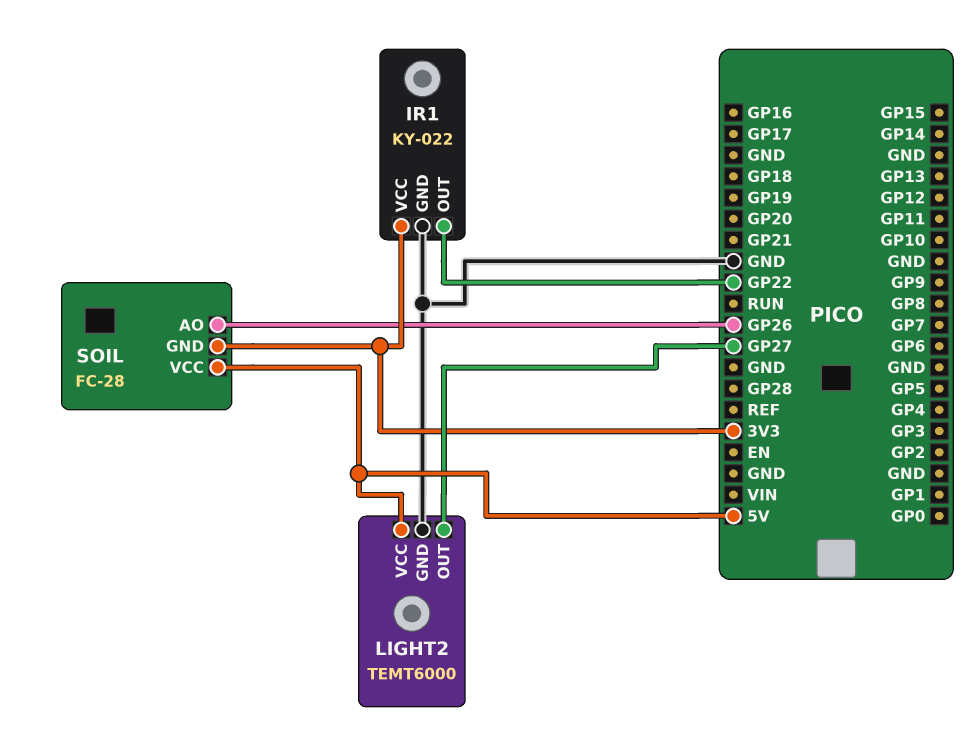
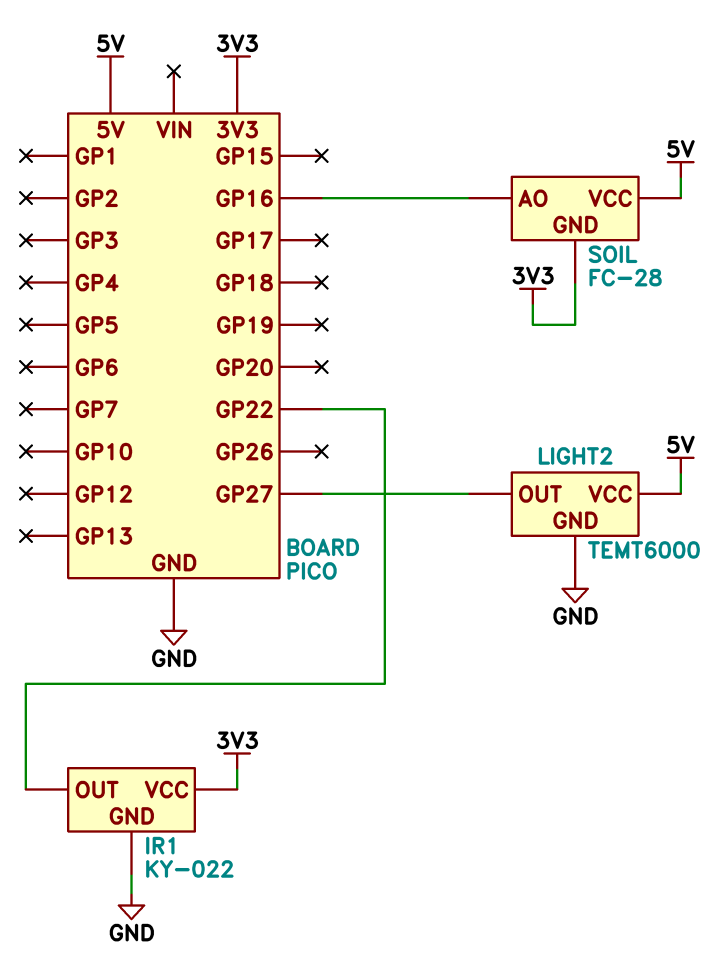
SOIL pin AO: GP26 -> GP16

